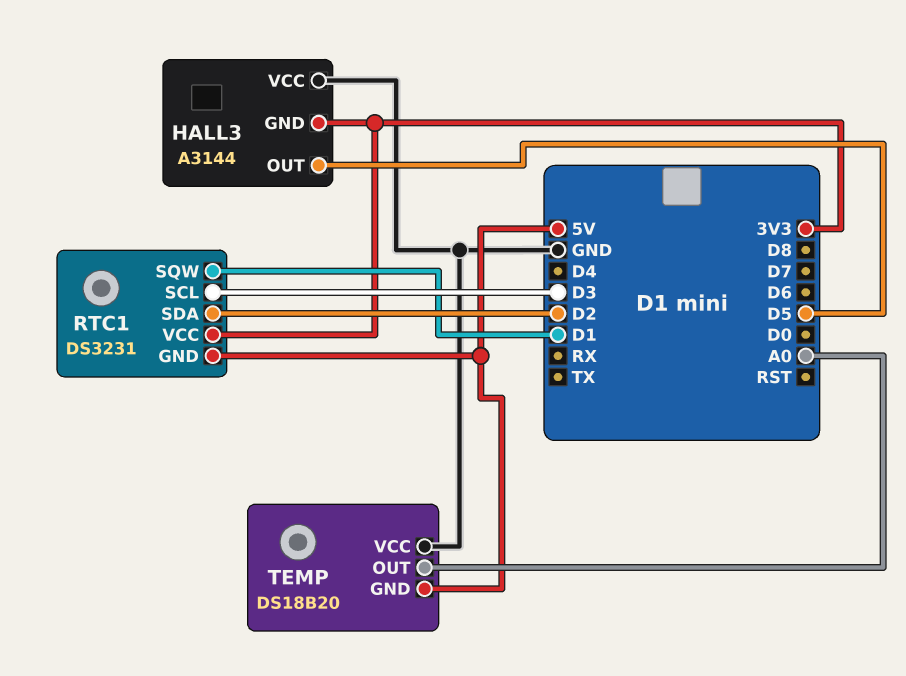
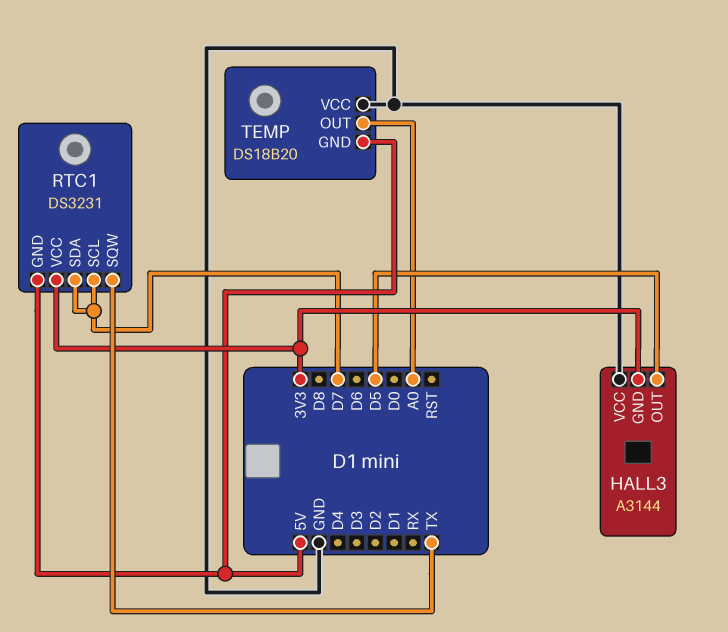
RTC1 pin SCL: D3 -> D7
RTC1 pin SDA: D2 -> D7
RTC1 pin SQW: D1 -> TX

